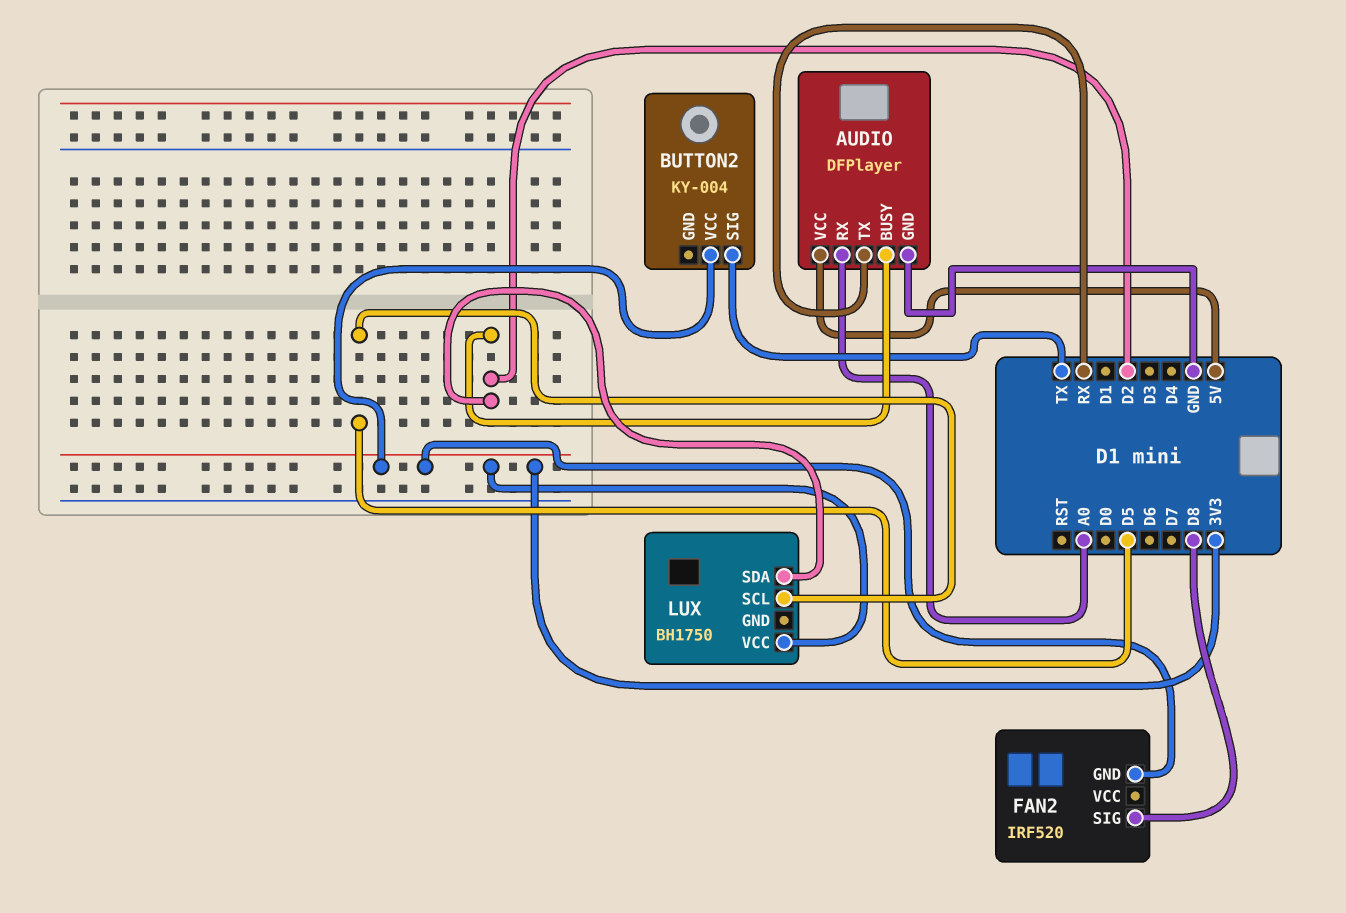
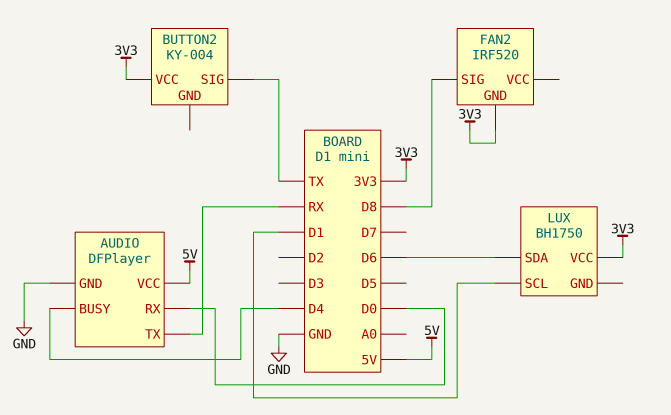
AUDIO pin BUSY: D2 -> D4
AUDIO pin RX: A0 -> D0
LUX pin SCL: D5 -> D1
LUX pin SDA: D2 -> D6

